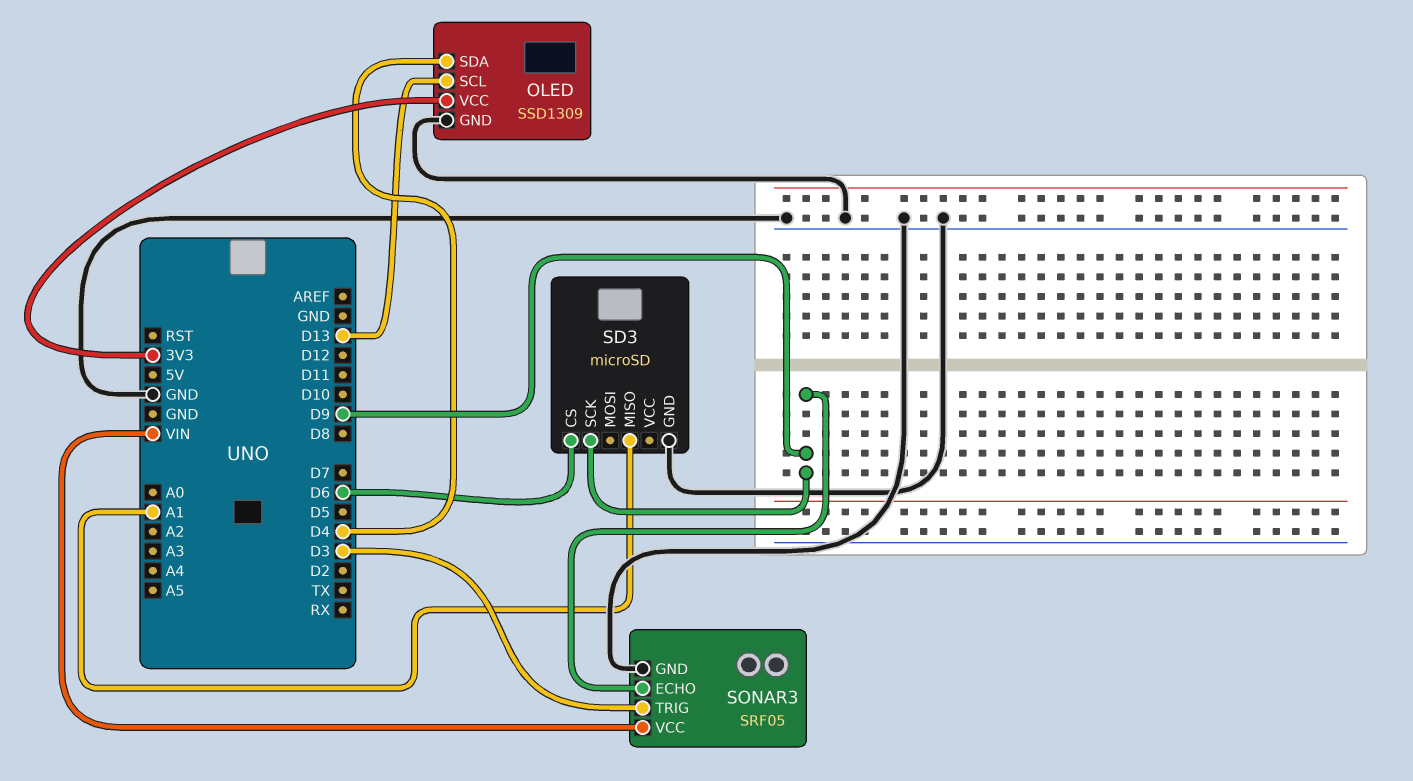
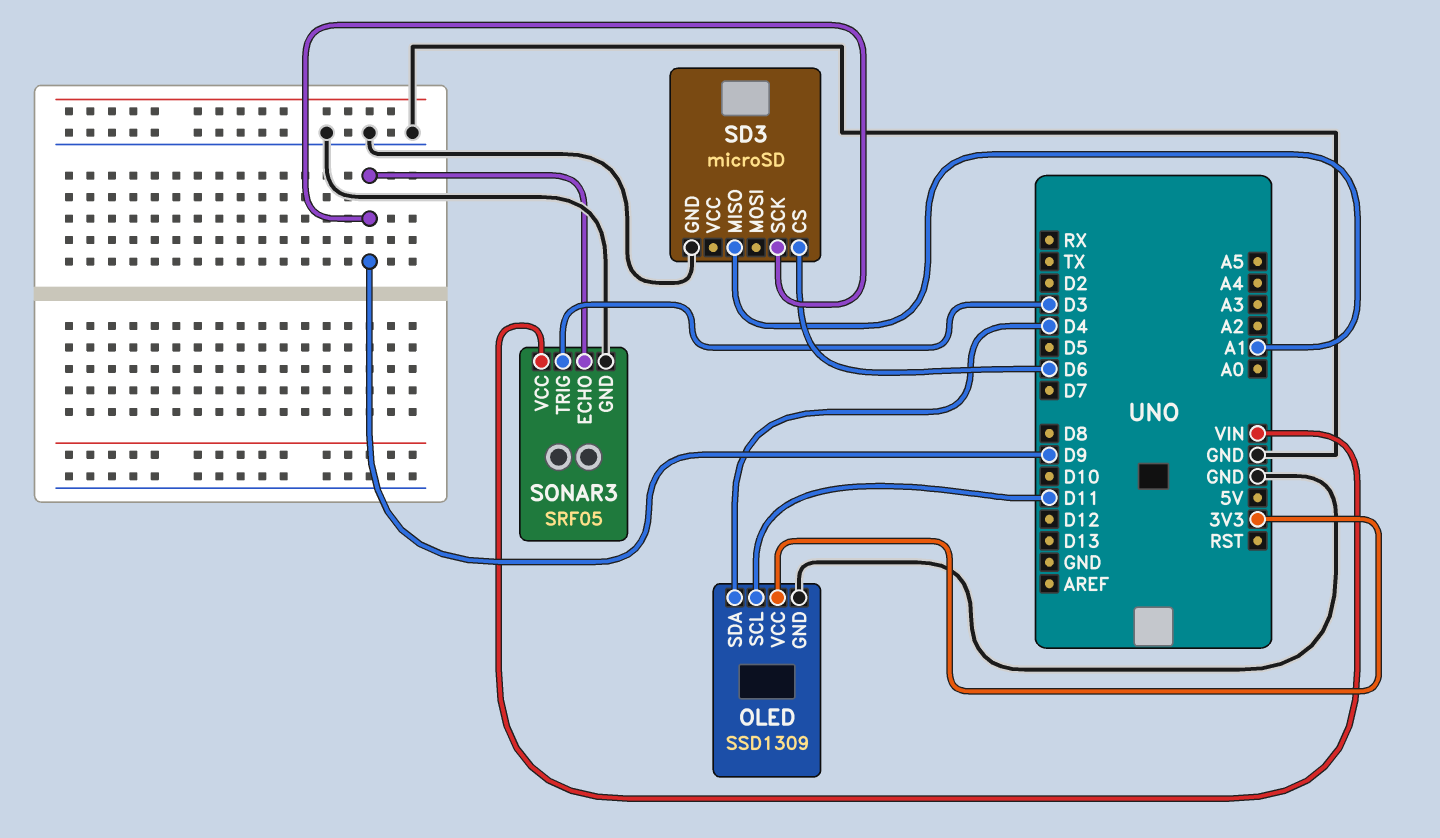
OLED pin SCL: D13 -> D11

